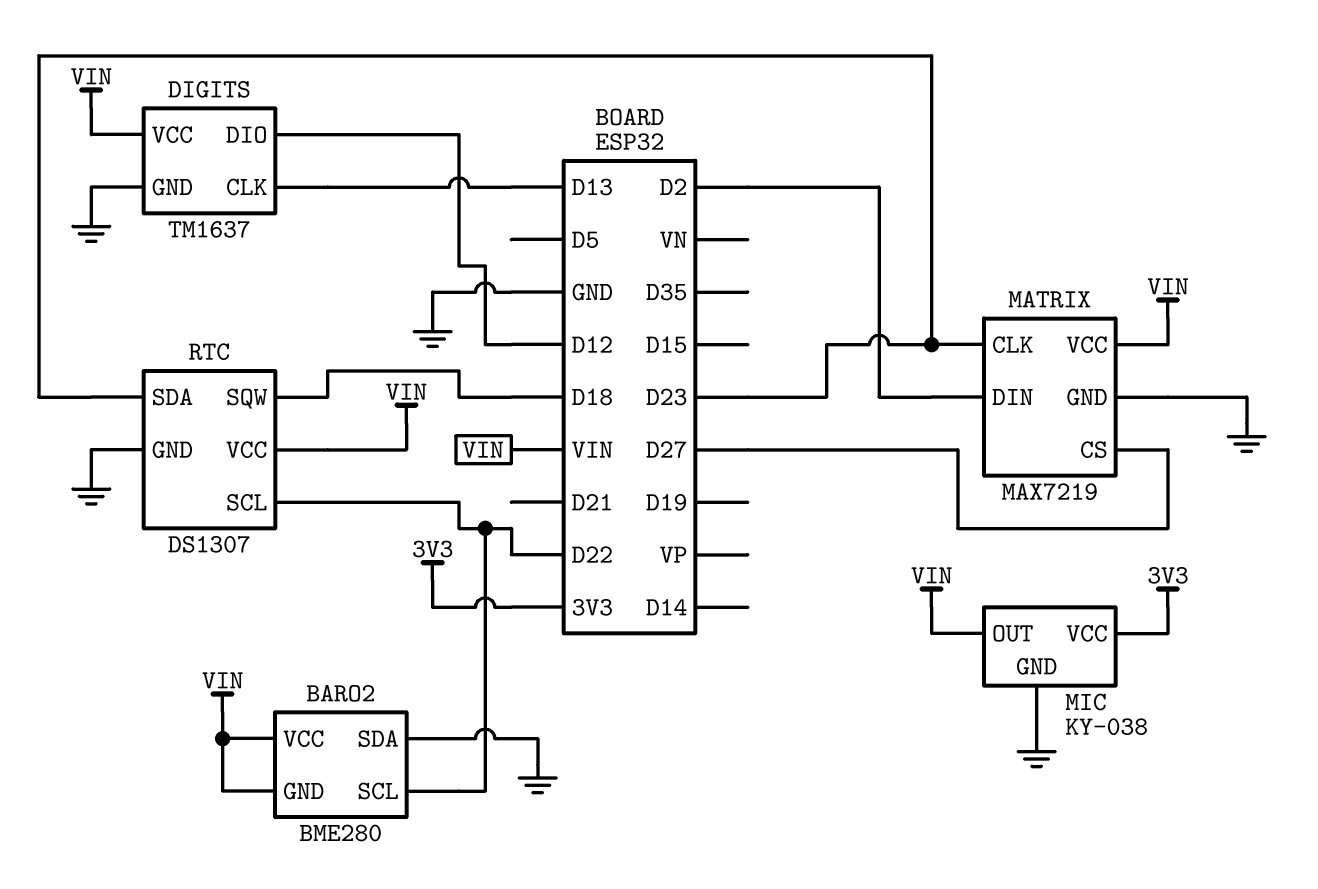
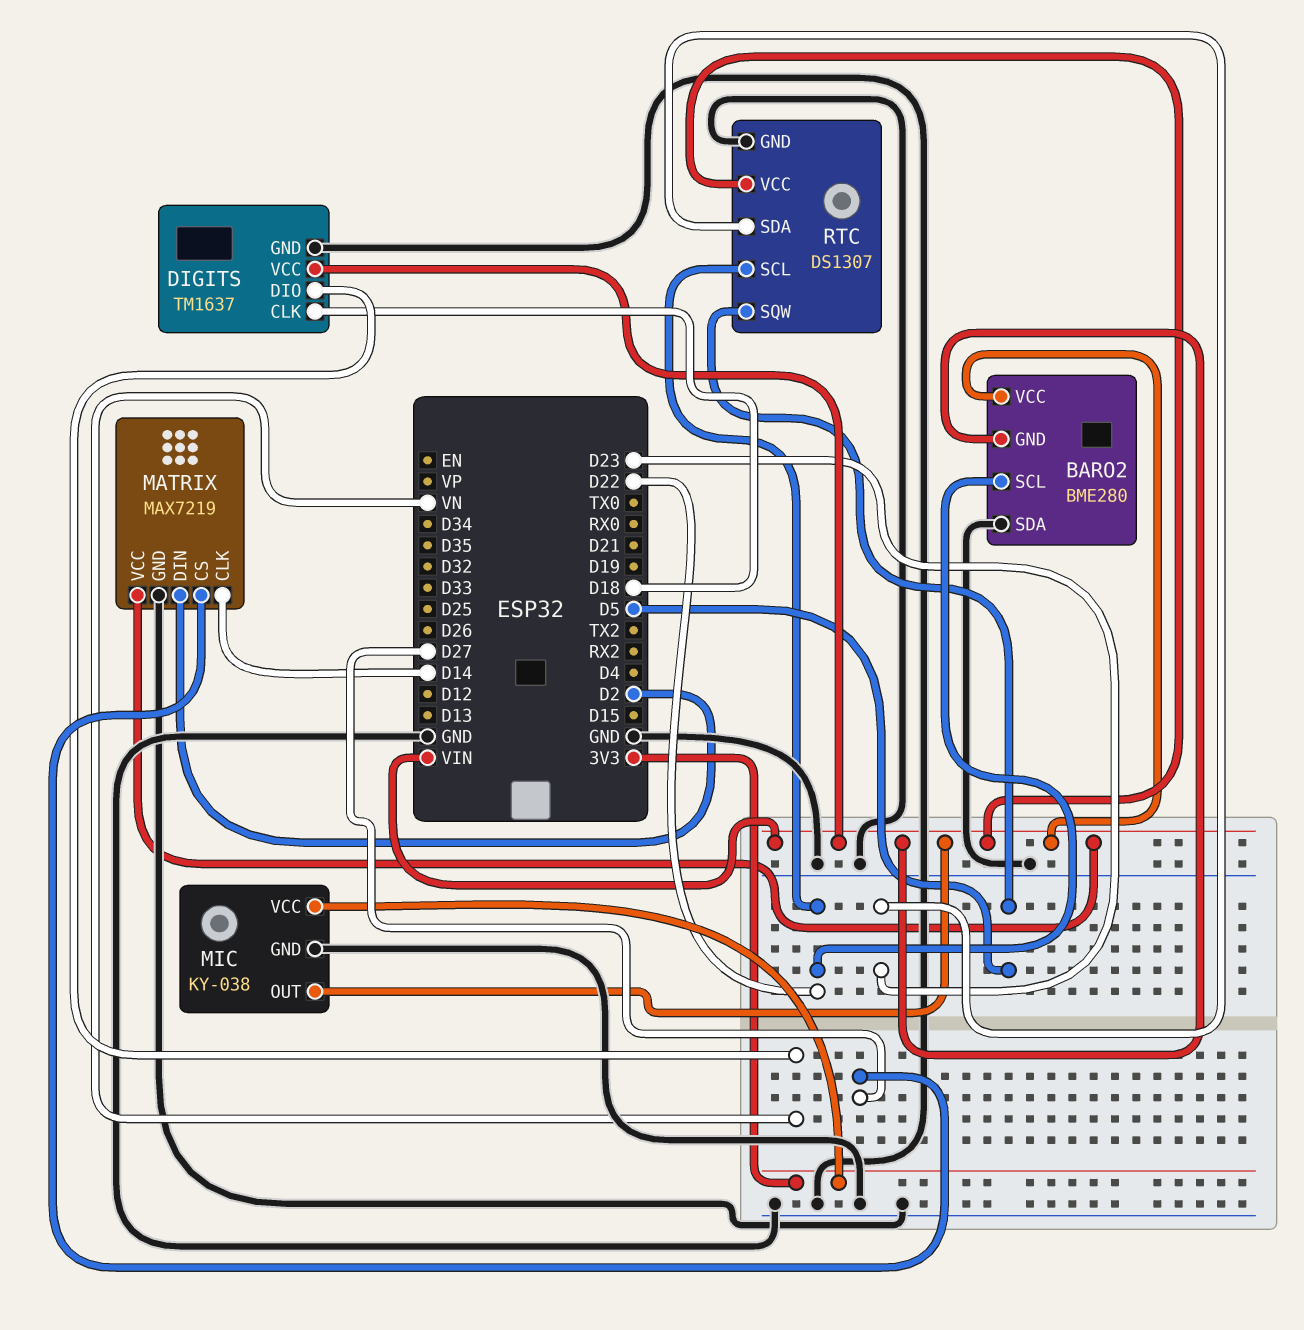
DIGITS pin CLK: D13 -> D18
DIGITS pin DIO: D12 -> VN
MATRIX pin CLK: D23 -> D14
RTC pin SQW: D18 -> D5

